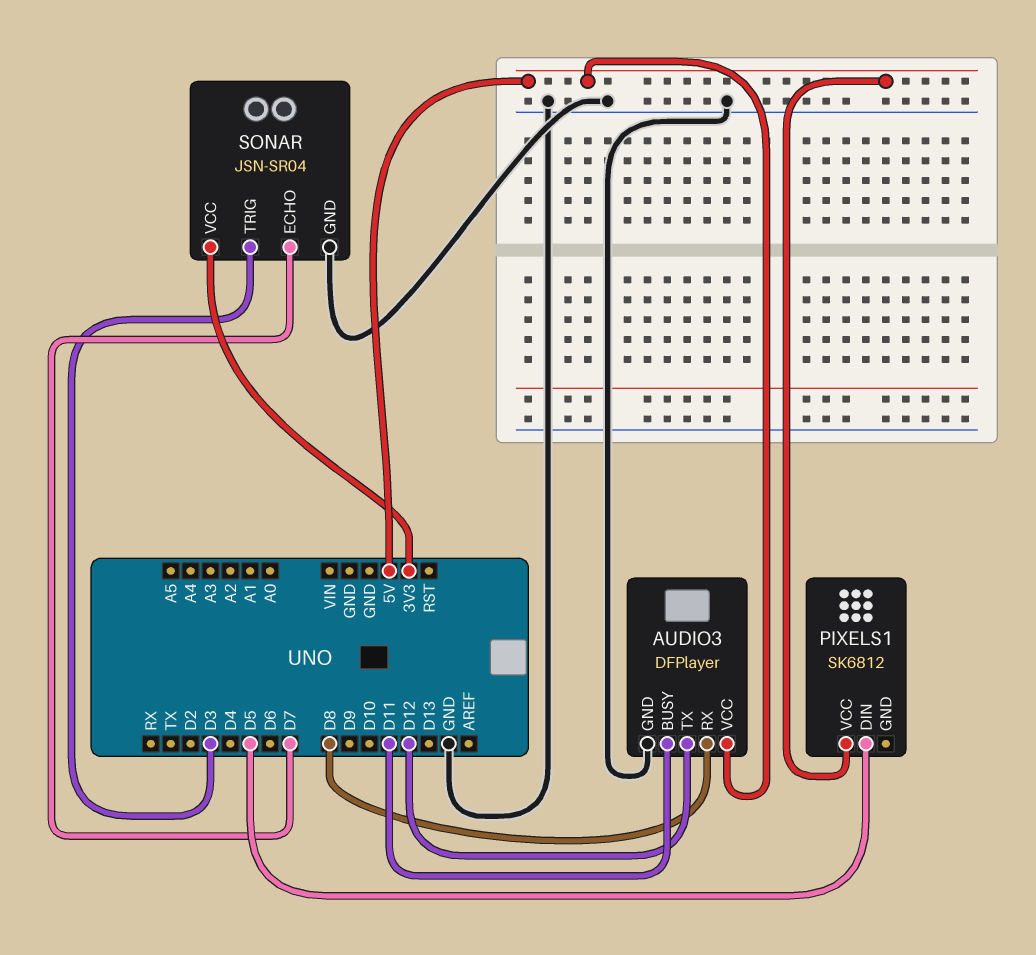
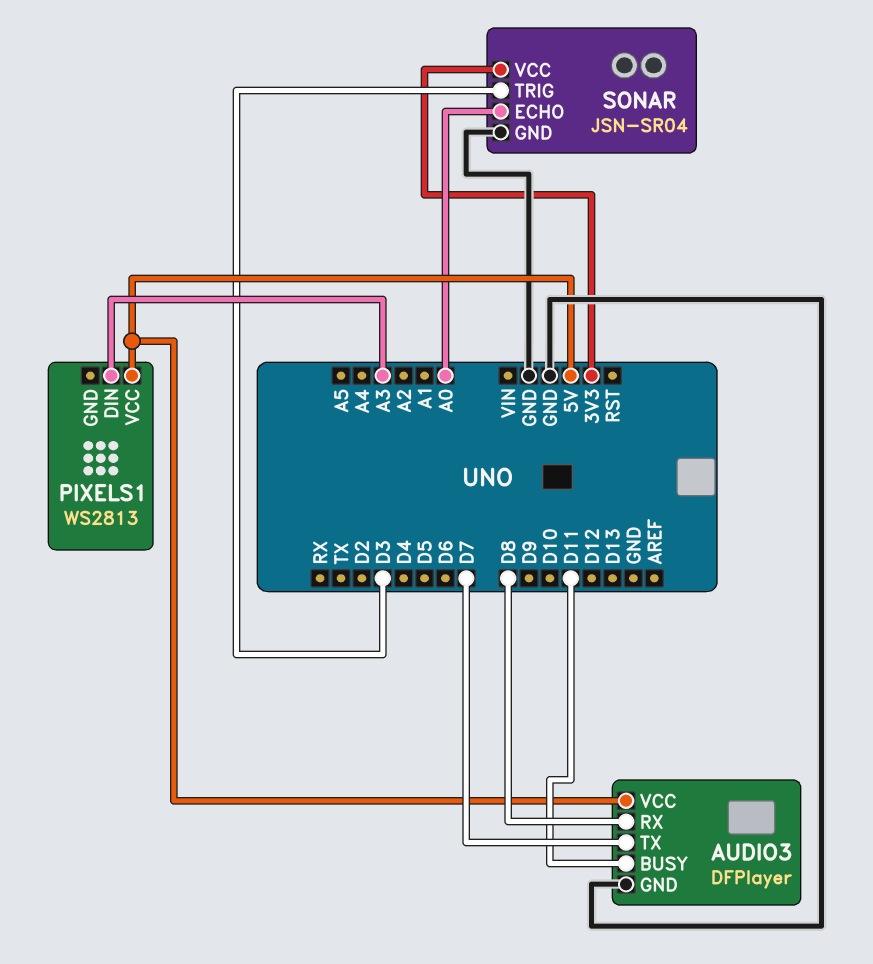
AUDIO3 pin TX: D12 -> D7
PIXELS1: SK6812 -> WS2813
PIXELS1 pin DIN: D5 -> A3
SONAR pin ECHO: D7 -> A0

